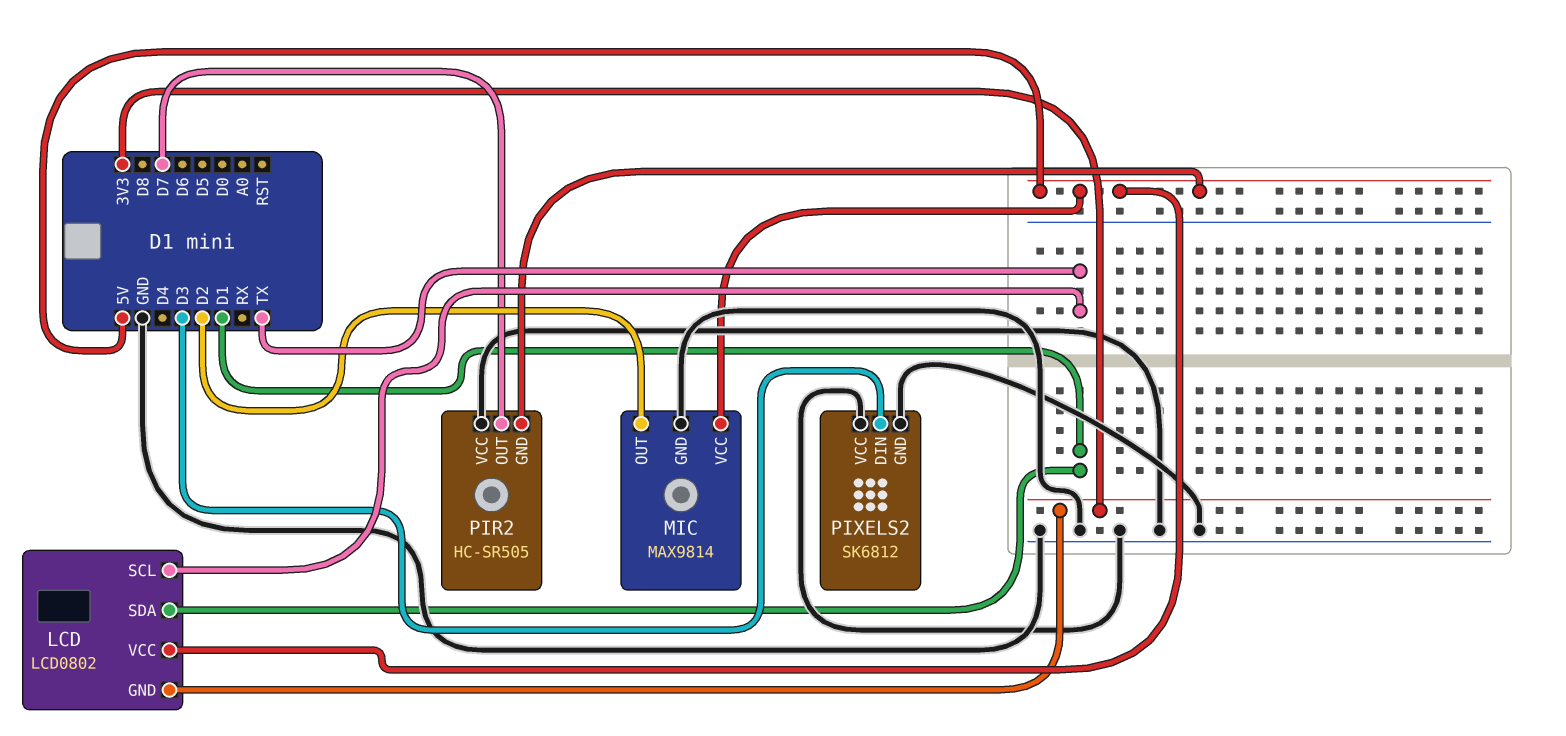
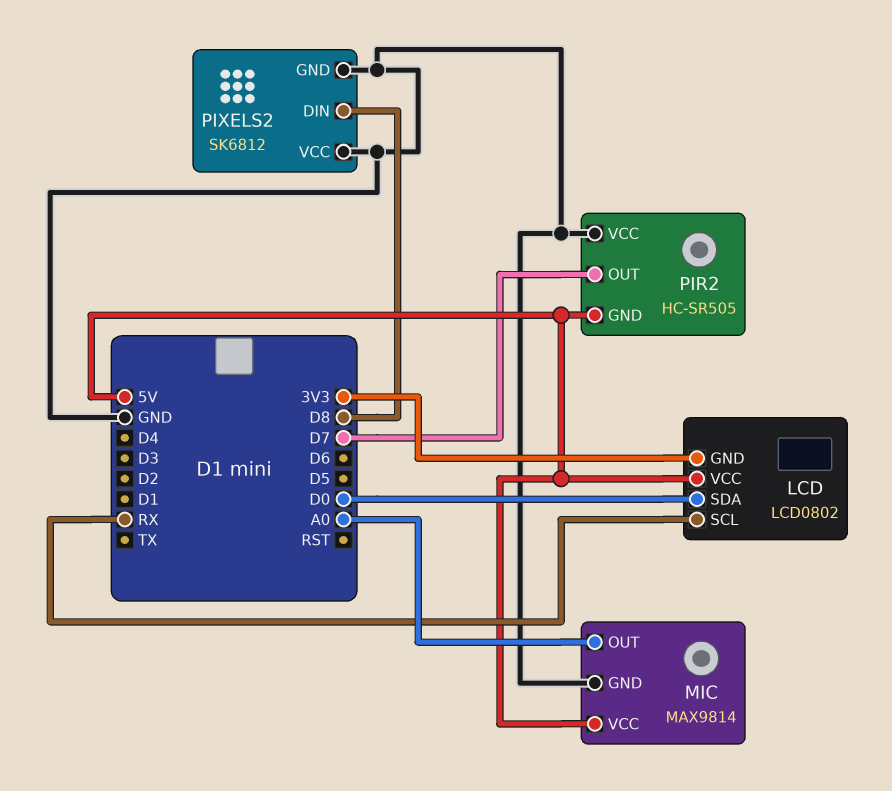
LCD pin SCL: TX -> RX
LCD pin SDA: D1 -> D0
MIC pin OUT: D2 -> A0
PIXELS2 pin DIN: D3 -> D8

